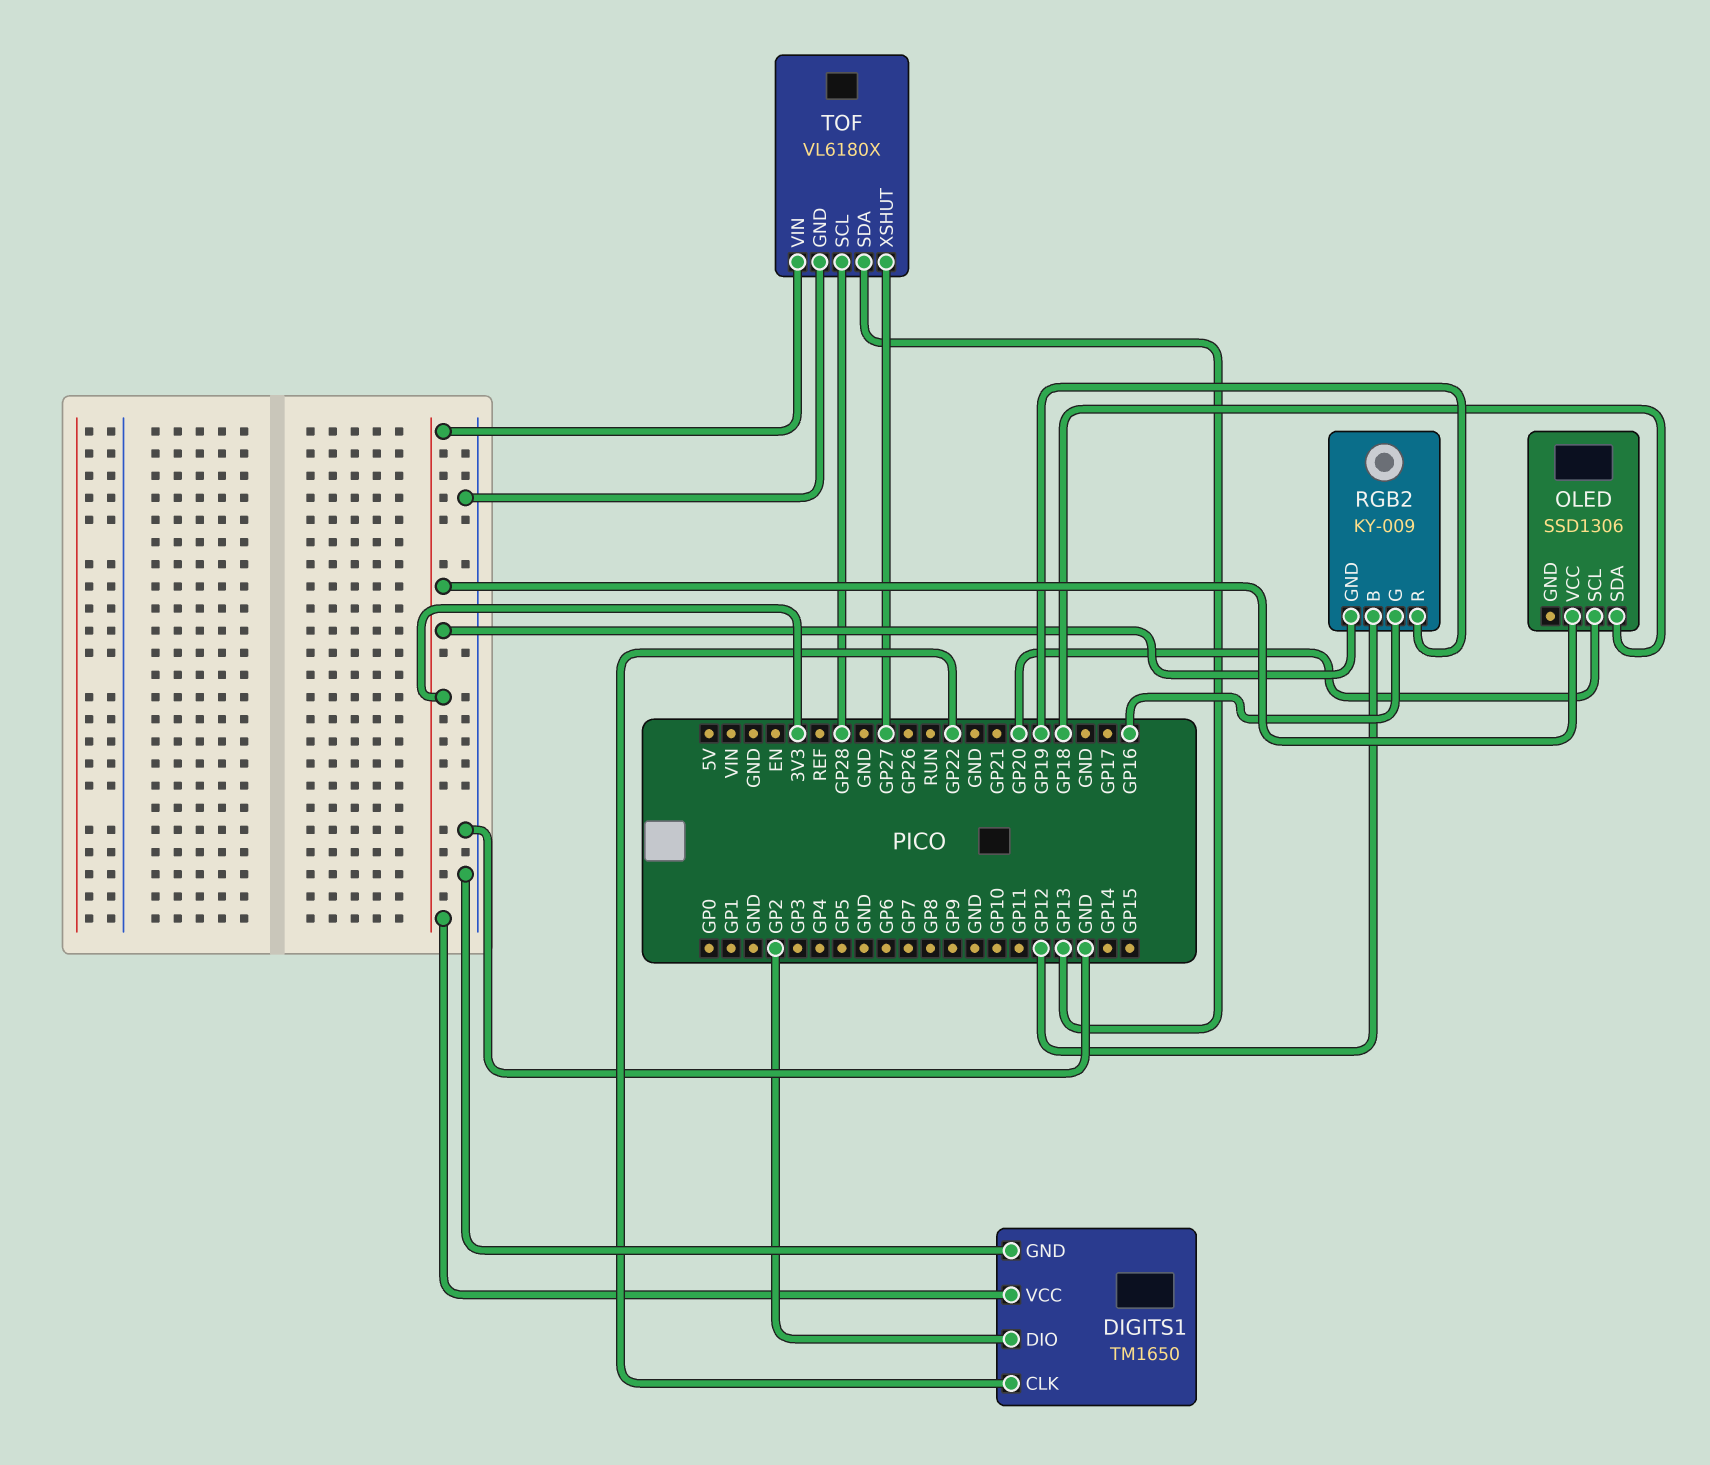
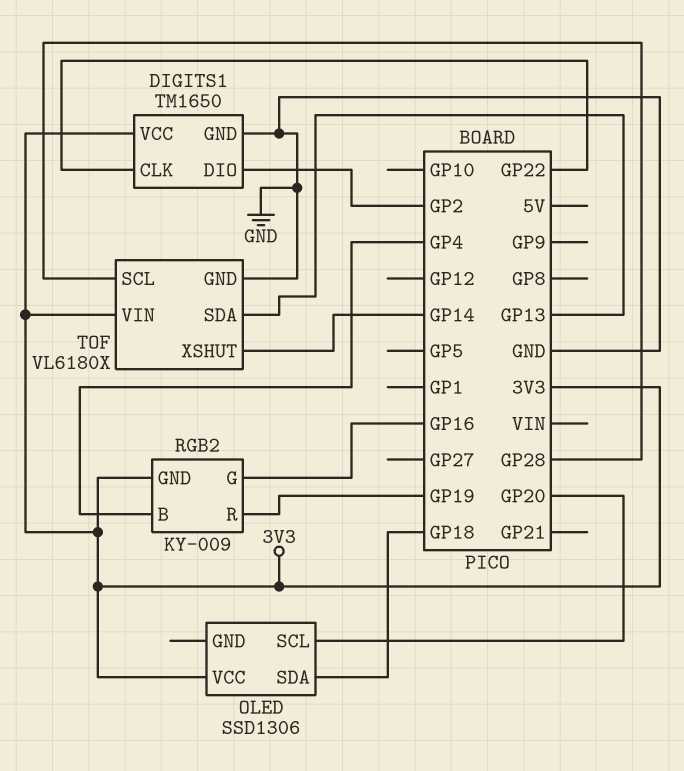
RGB2 pin B: GP12 -> GP4
TOF pin XSHUT: GP27 -> GP14

